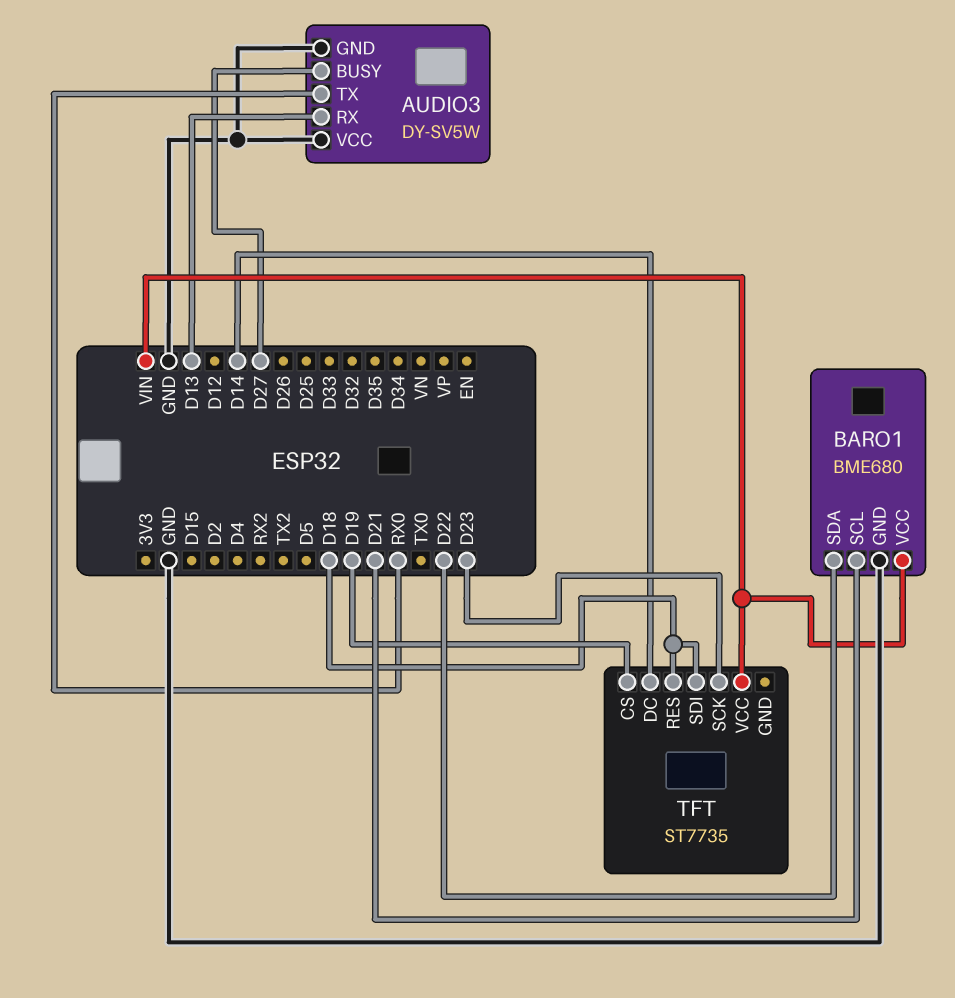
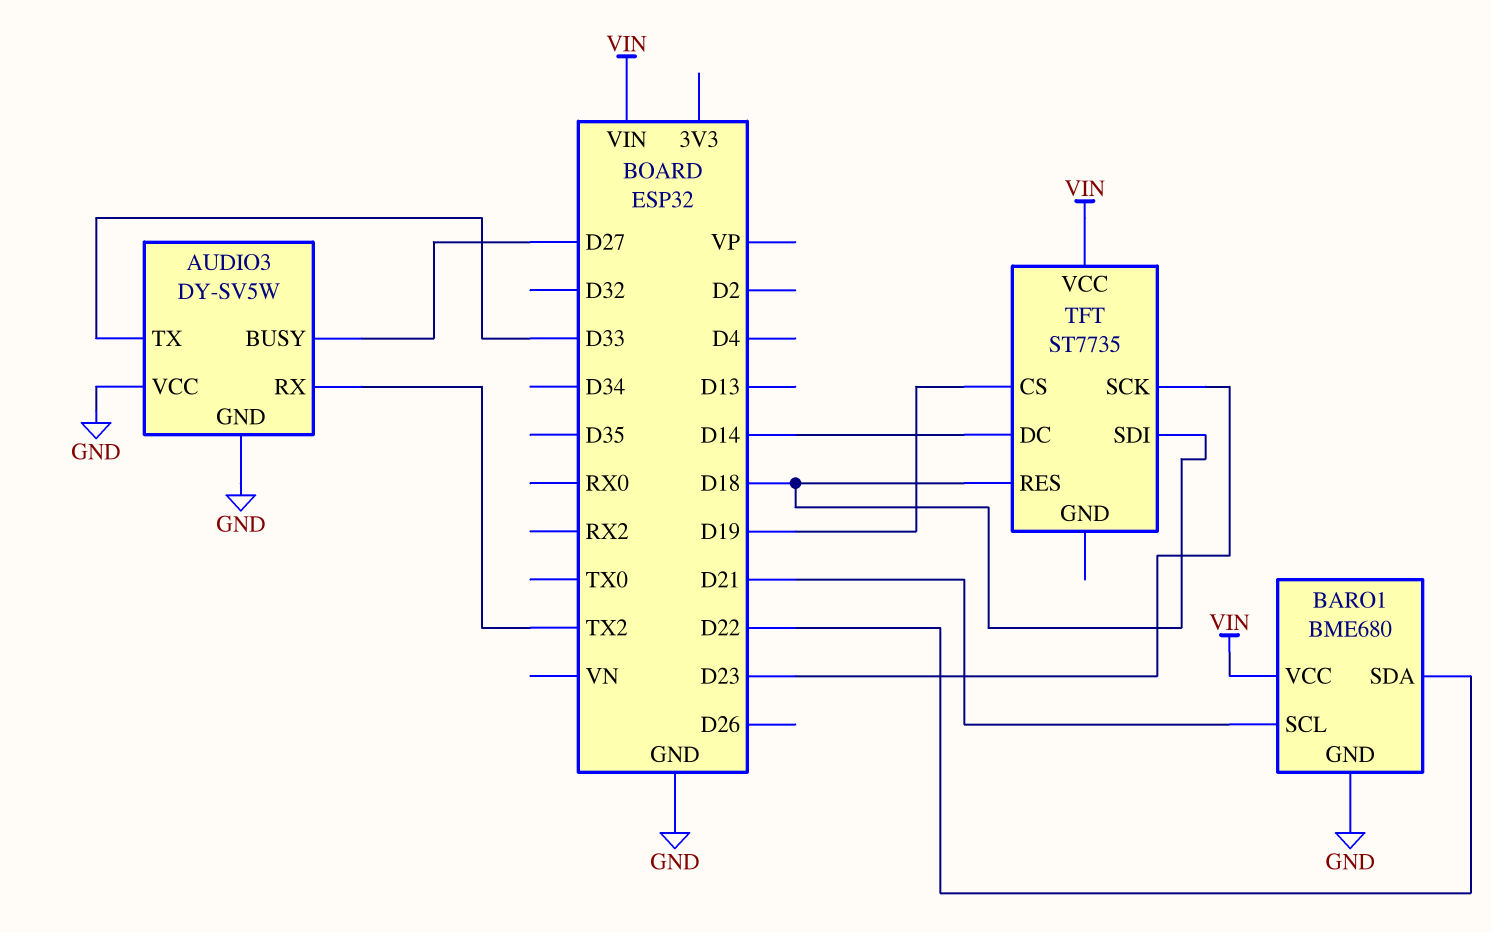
AUDIO3 pin RX: D13 -> TX2
AUDIO3 pin TX: RX0 -> D33

